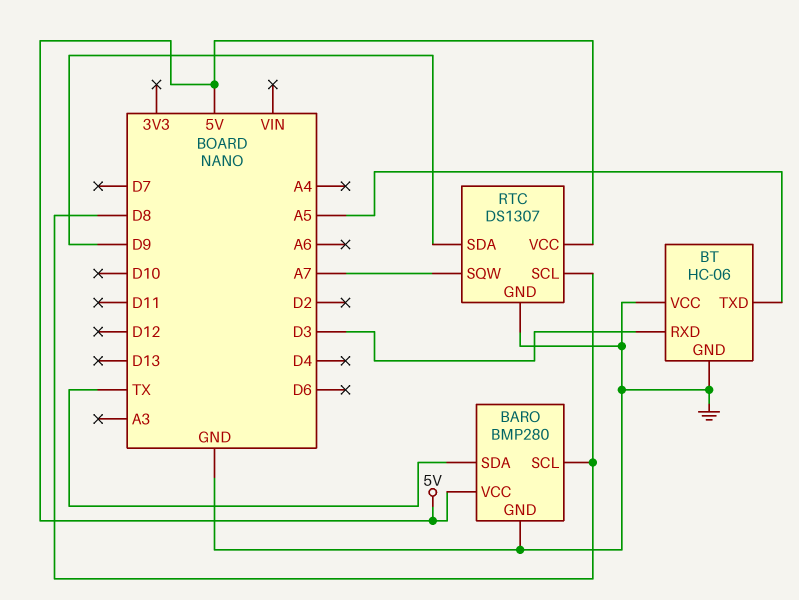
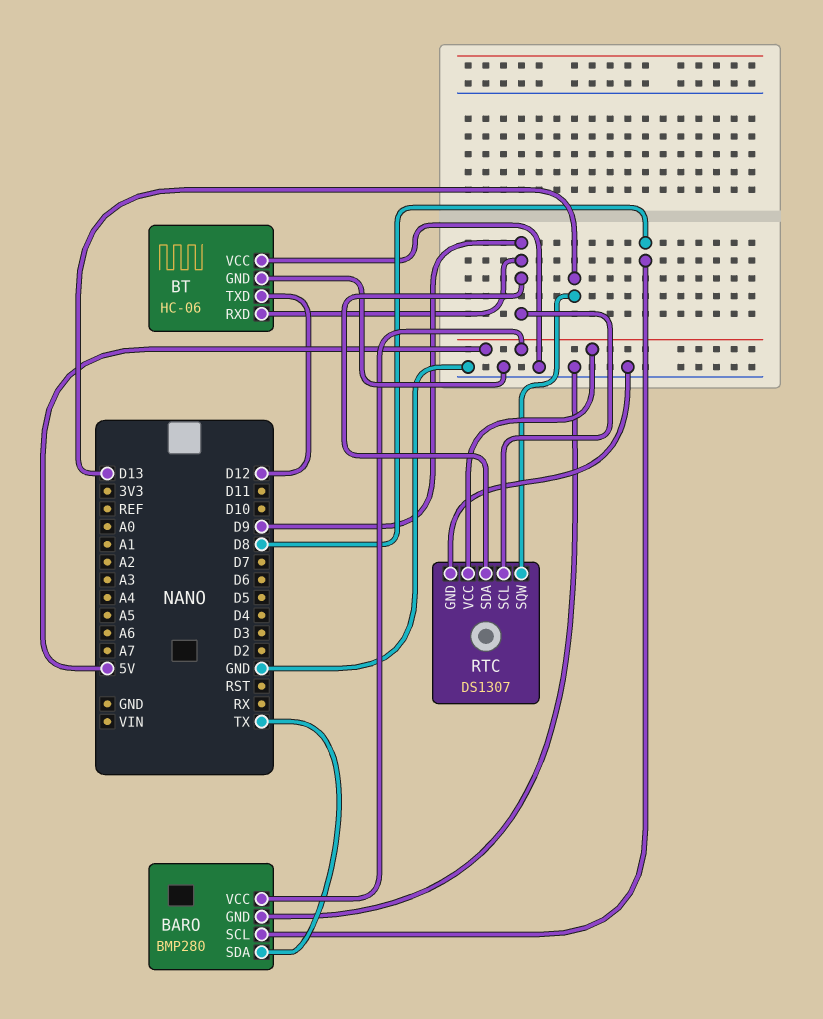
BT pin RXD: D3 -> D9
BT pin TXD: A5 -> D12
RTC pin SCL: D8 -> D9
RTC pin SQW: A7 -> D13

